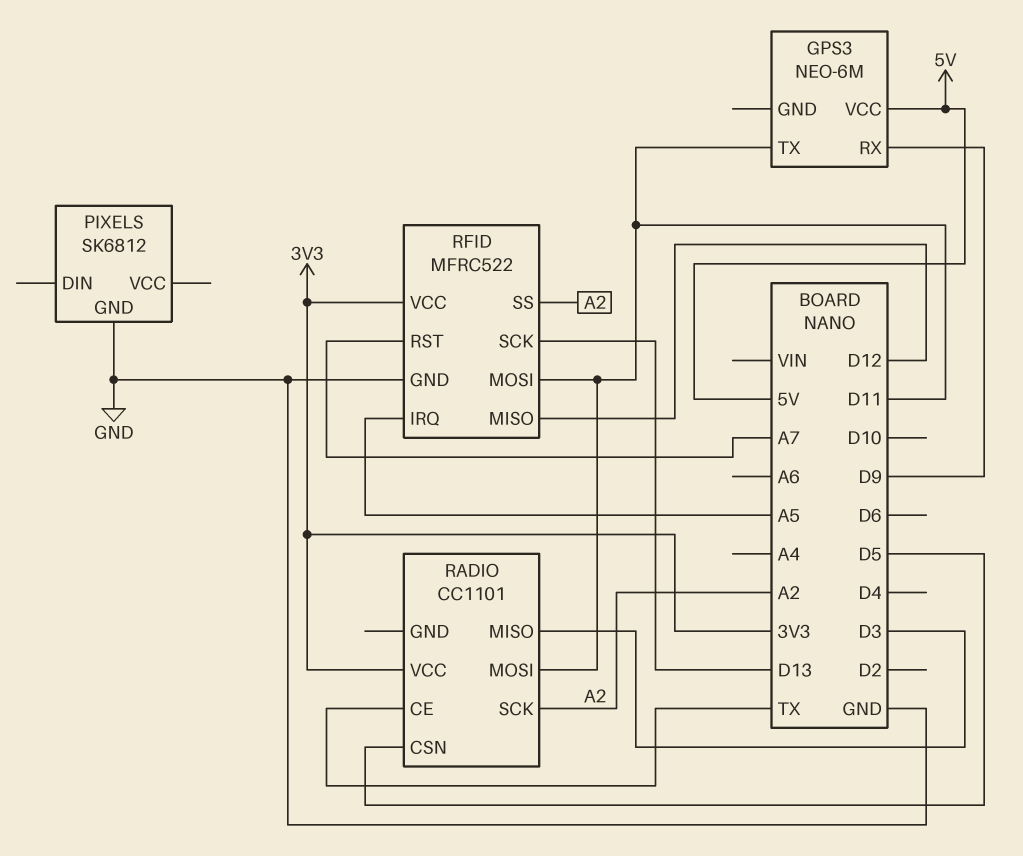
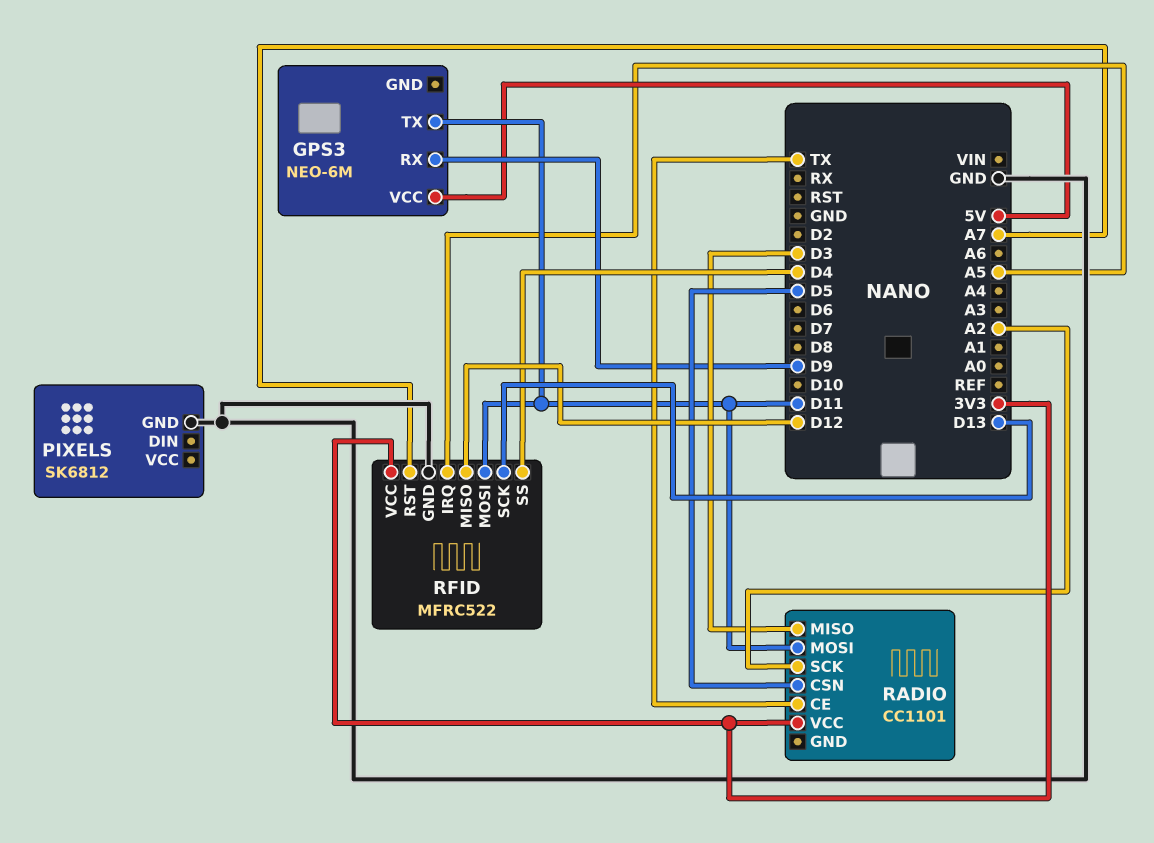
RFID pin SS: A2 -> D4

